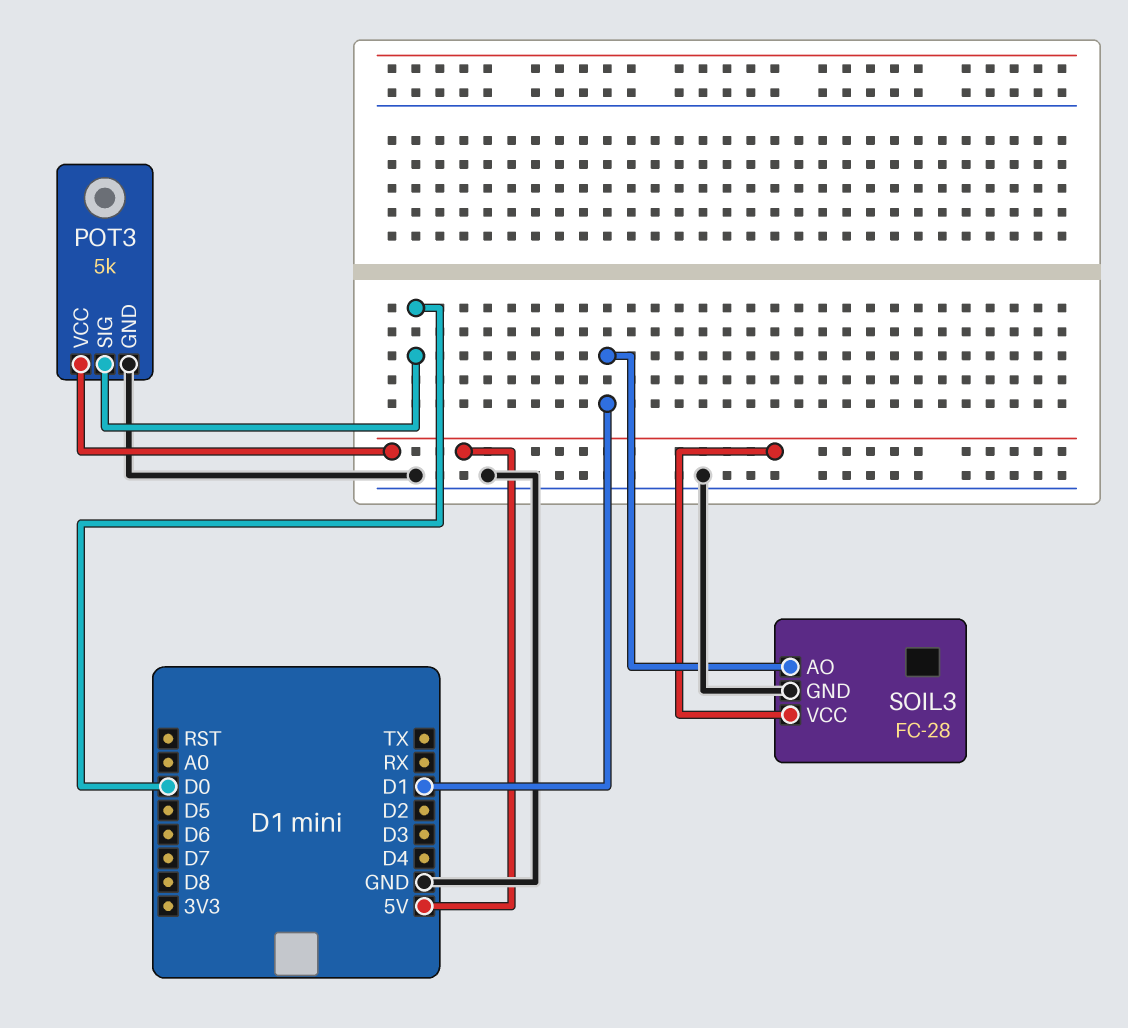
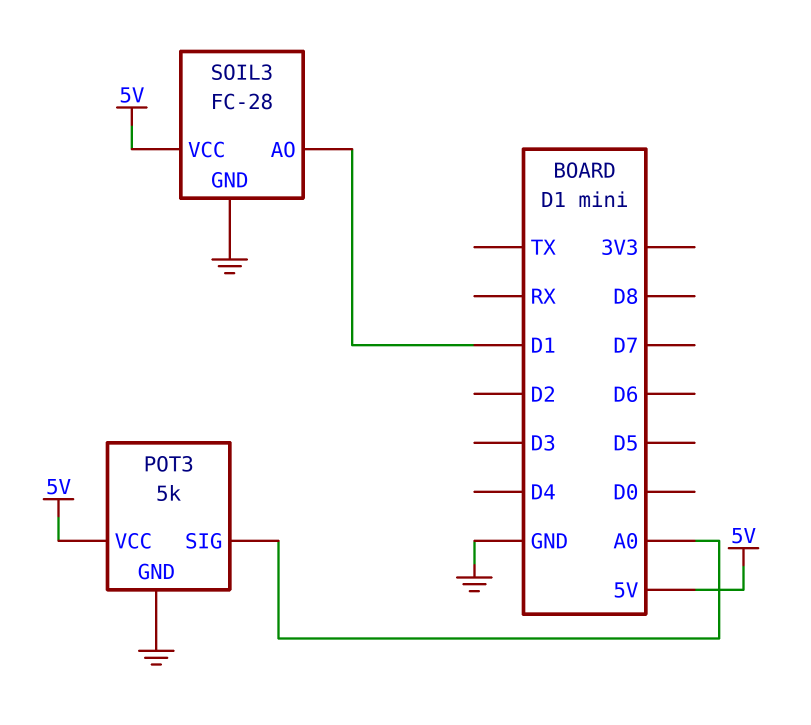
POT3 pin SIG: D0 -> A0

